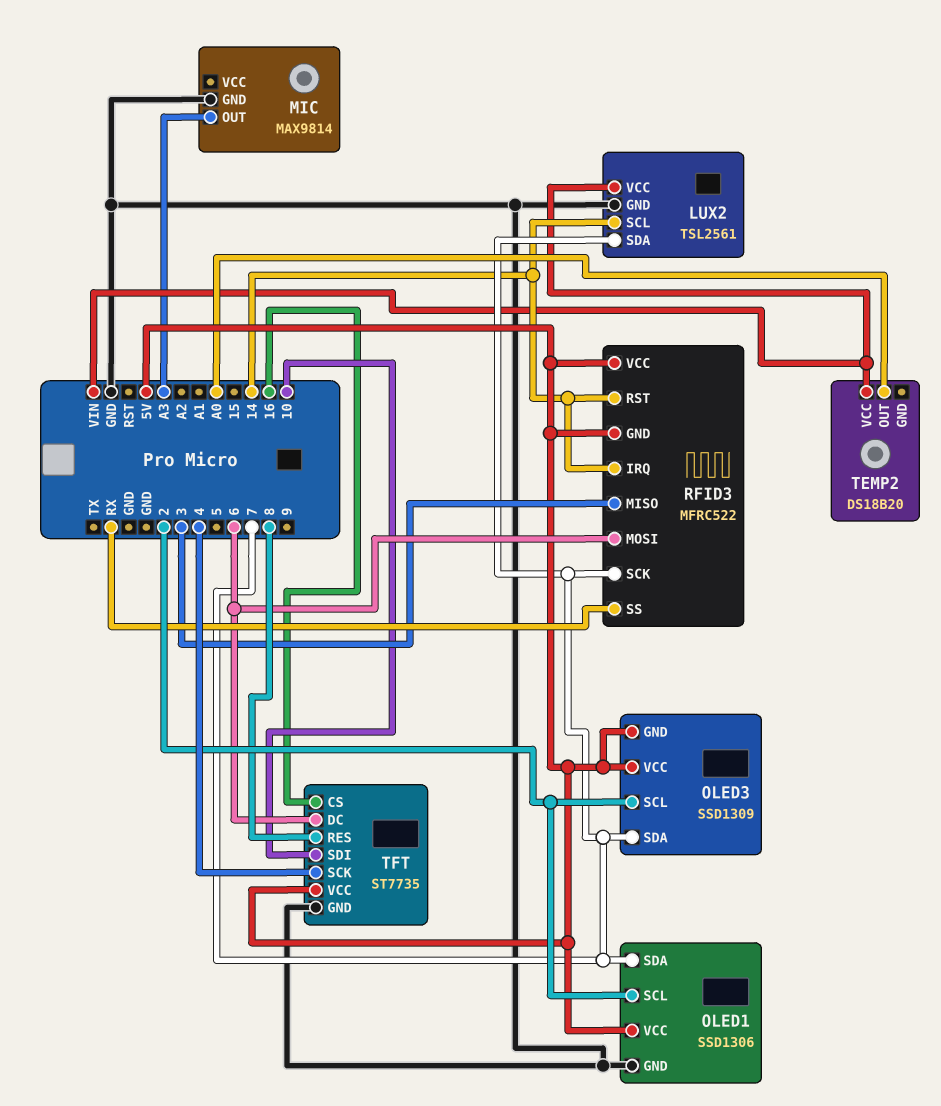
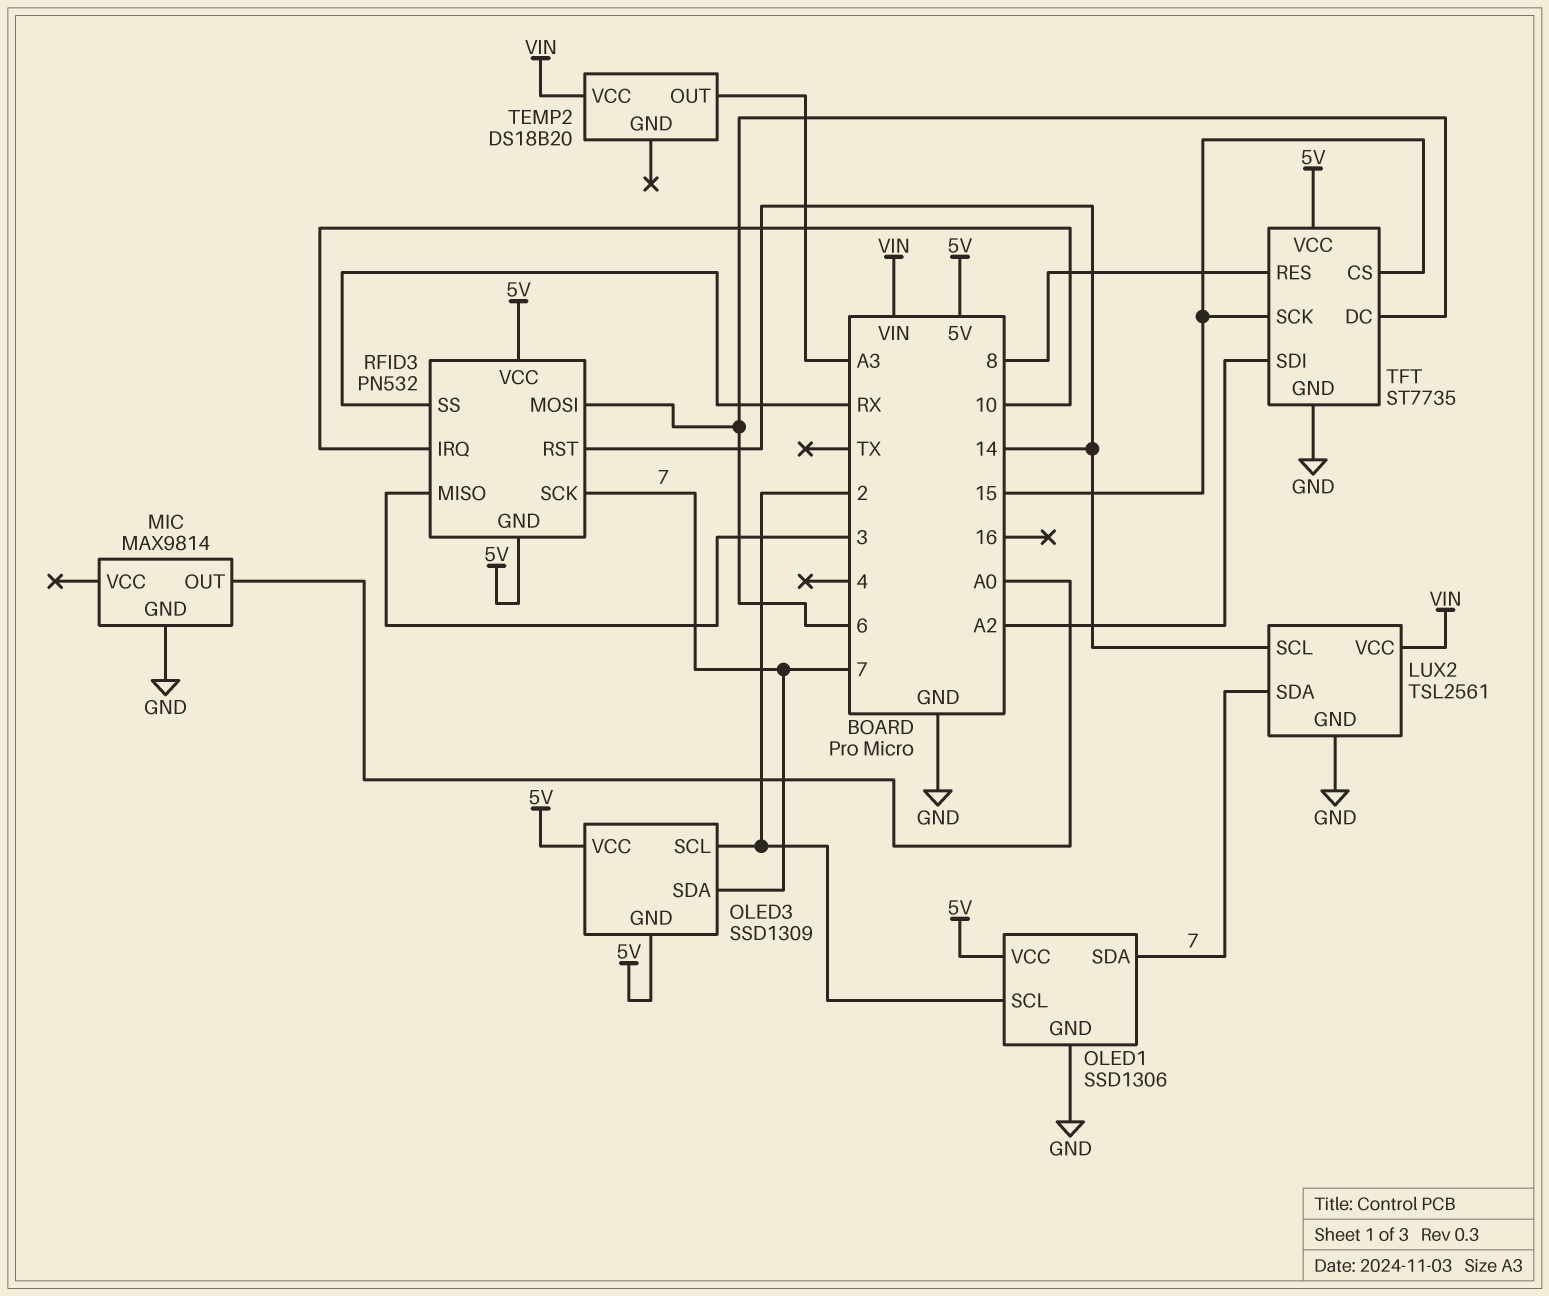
MIC pin OUT: A3 -> A0
RFID3: MFRC522 -> PN532
RFID3 pin IRQ: 14 -> 10
TEMP2 pin OUT: A0 -> A3
TFT pin CS: 16 -> 15
TFT pin SCK: 4 -> 15
TFT pin SDI: 10 -> A2

